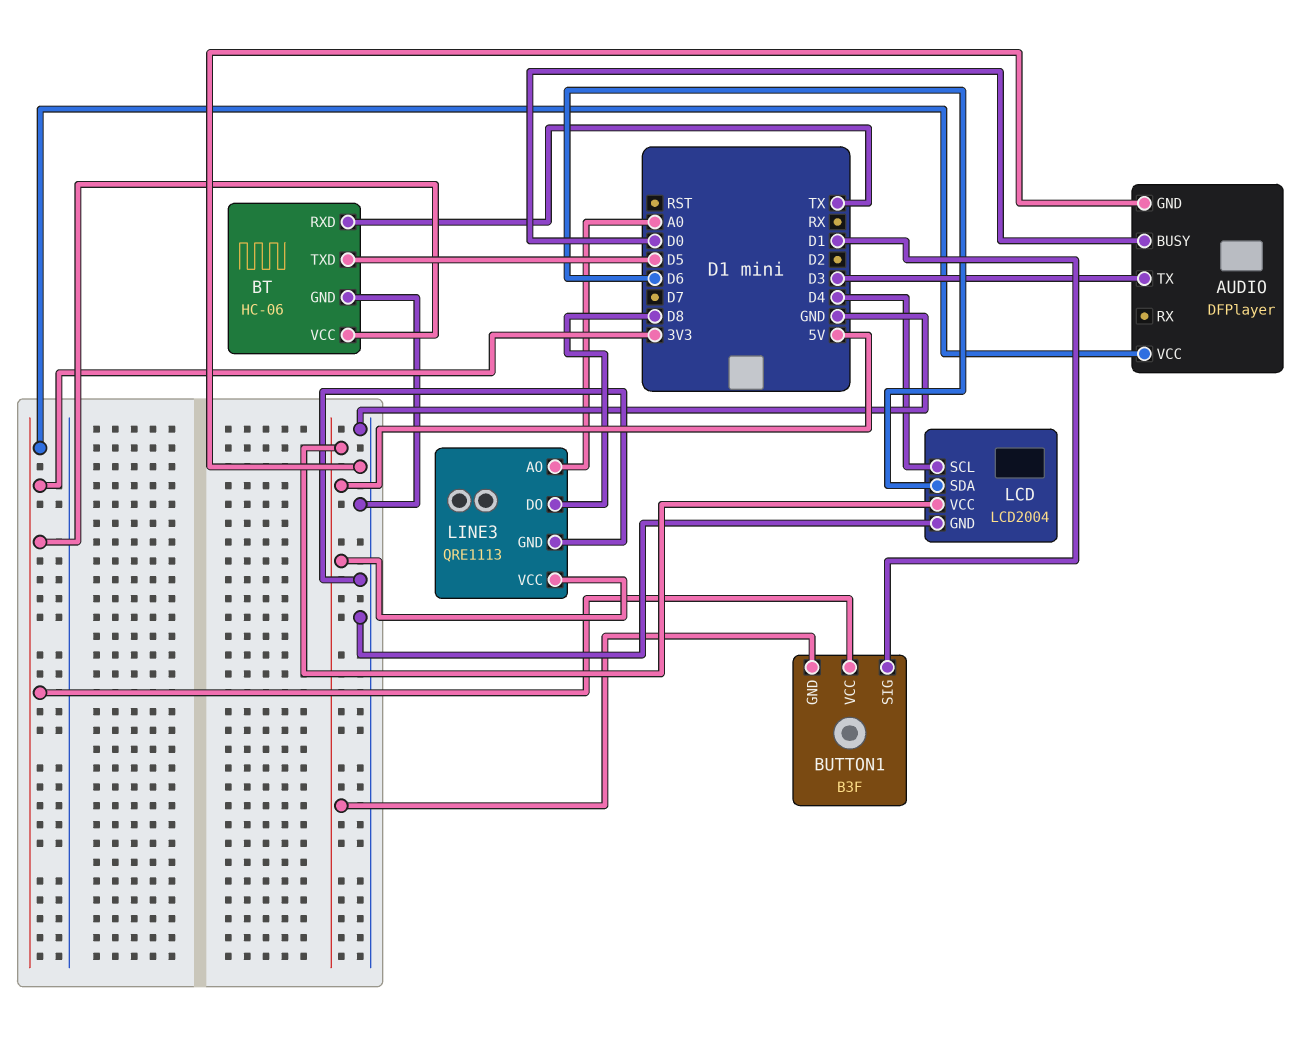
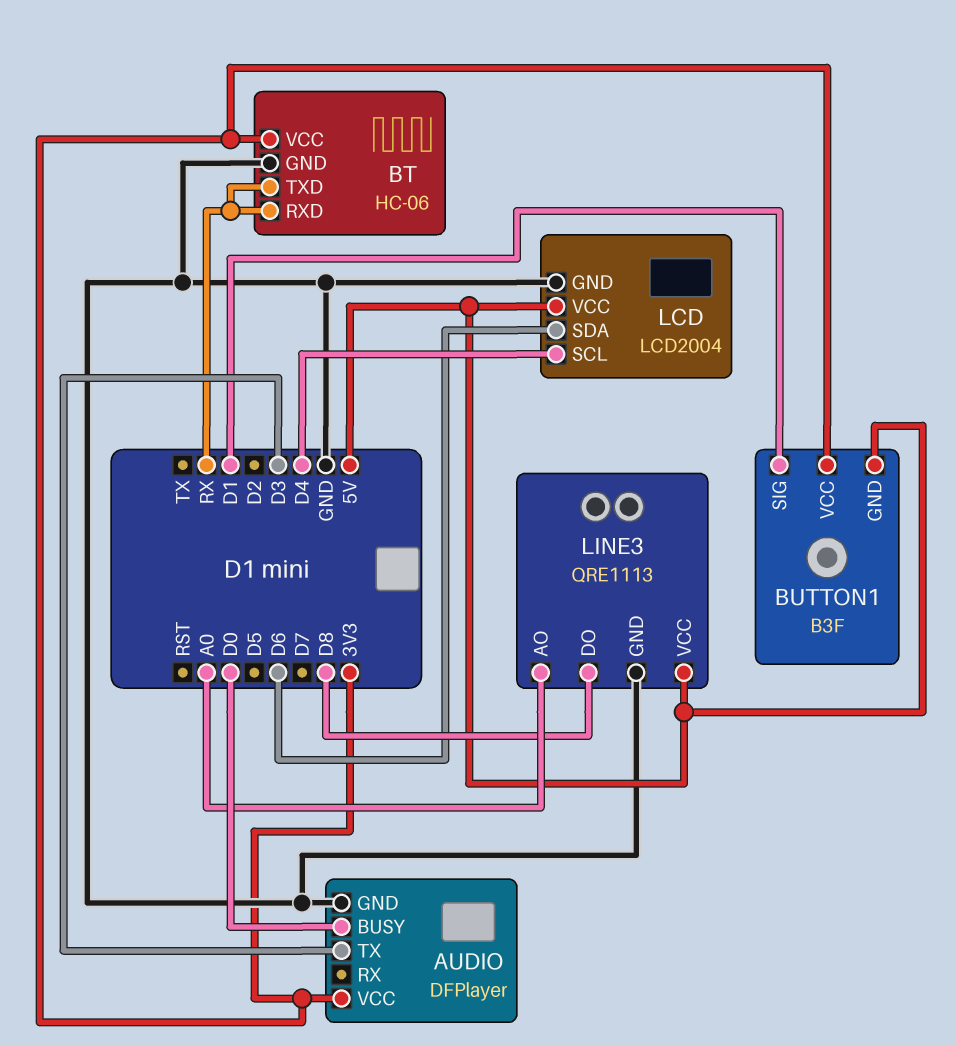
BT pin RXD: TX -> RX
BT pin TXD: D5 -> RX

